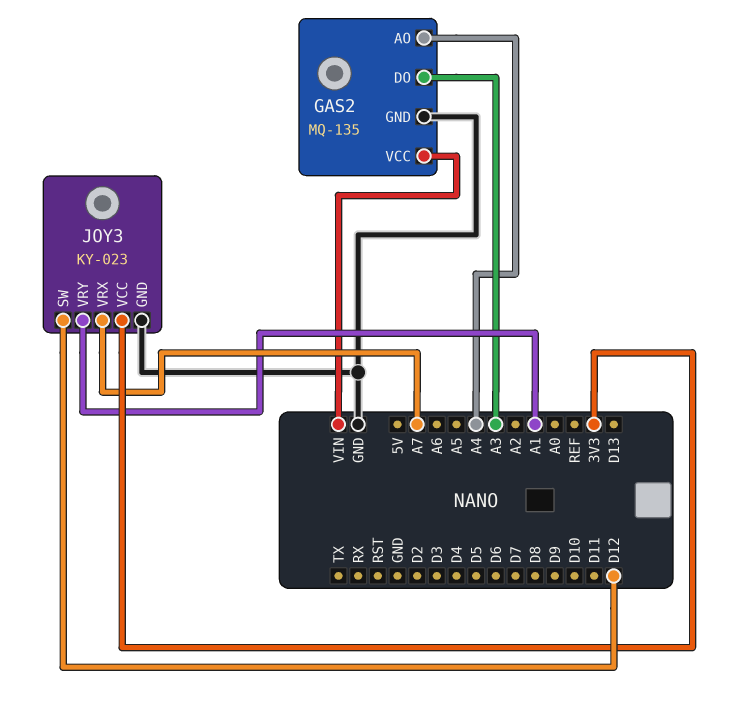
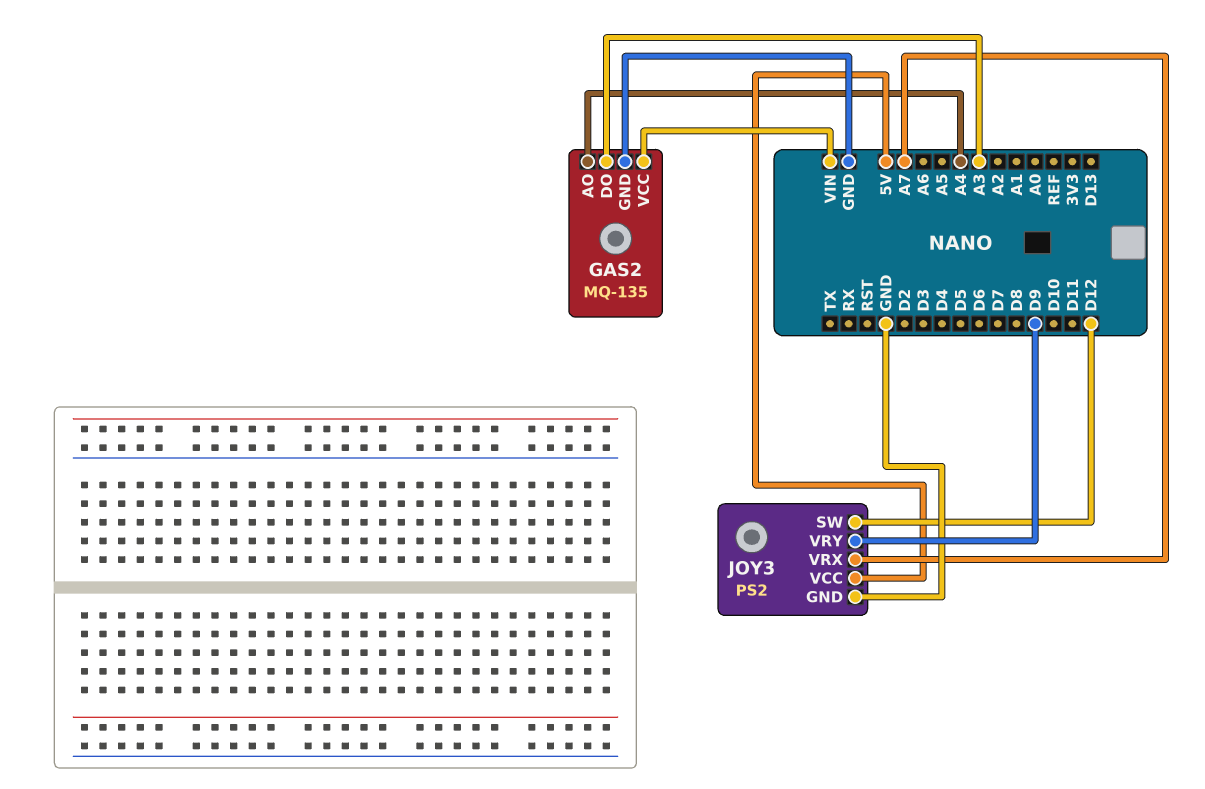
JOY3: KY-023 -> PS2
JOY3 pin VCC: 3V3 -> 5V
JOY3 pin VRY: A1 -> D9

